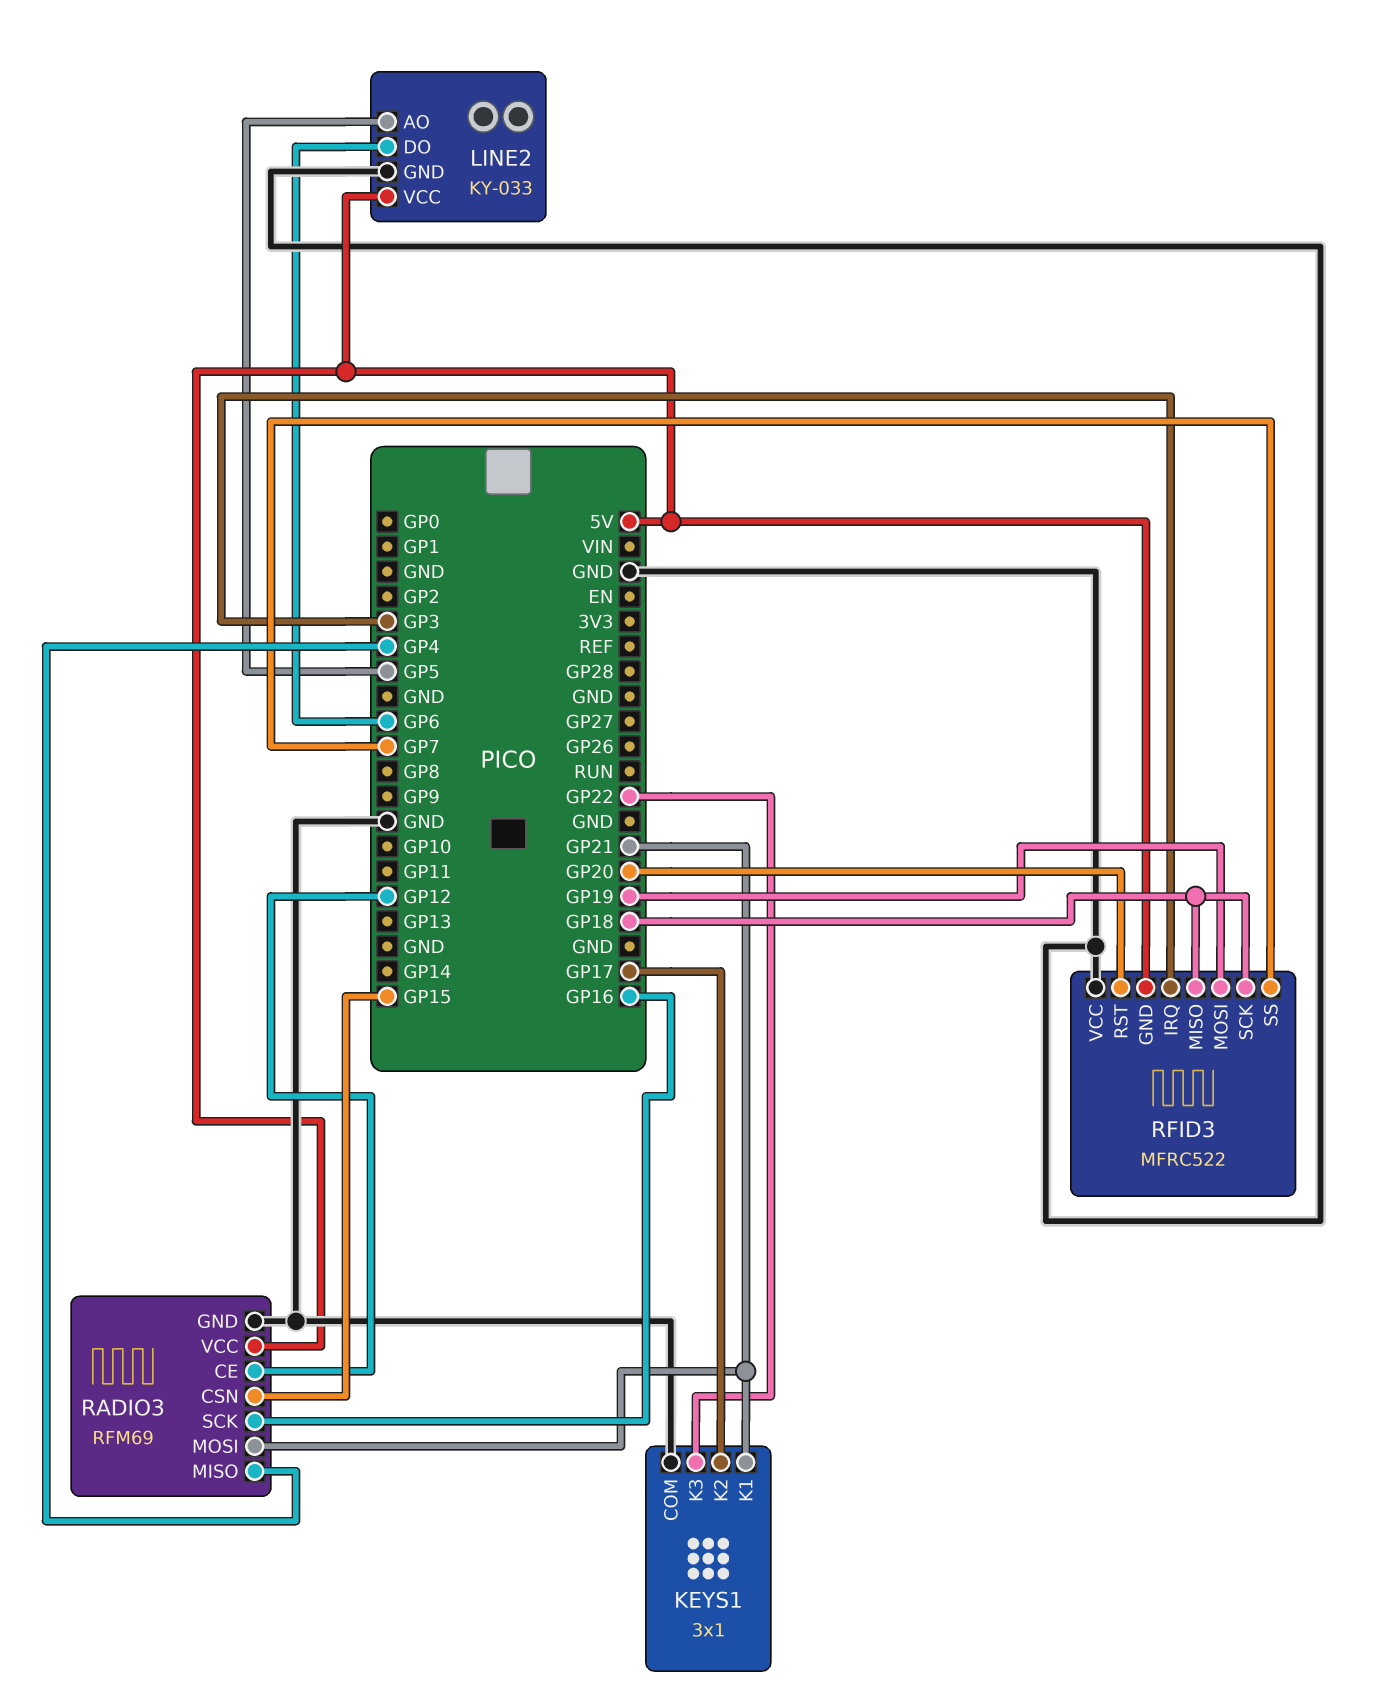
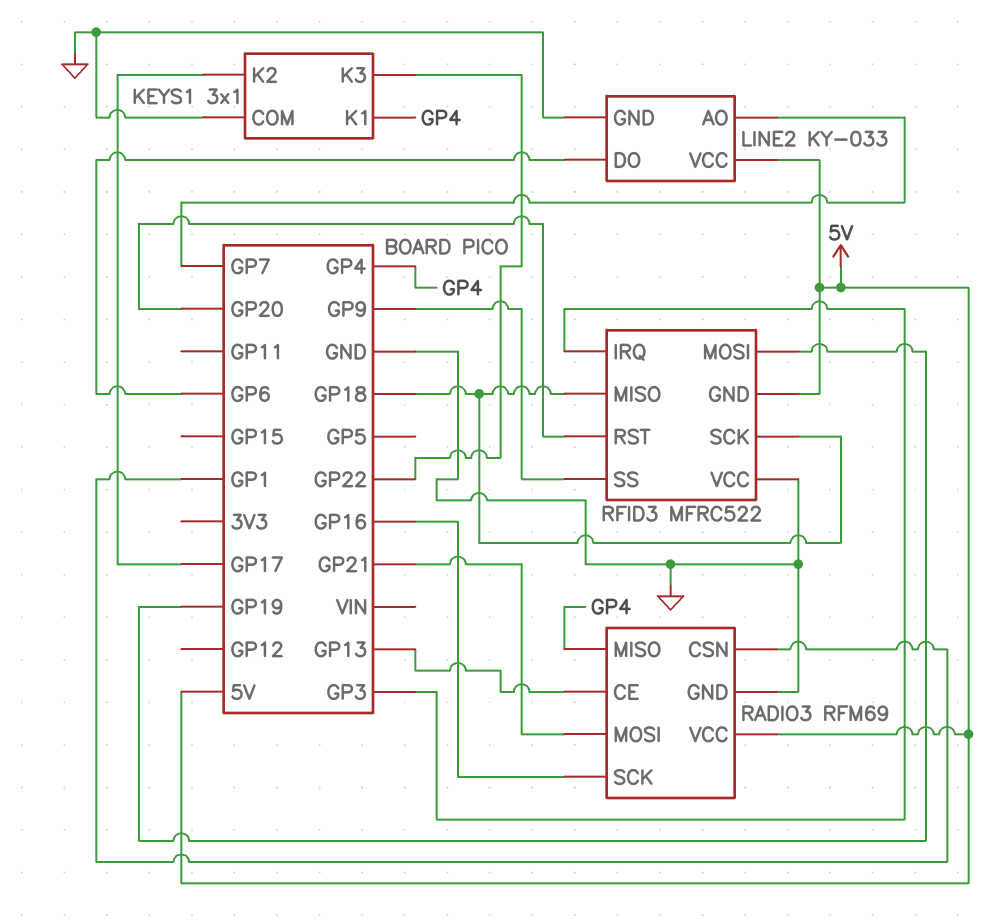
KEYS1 pin K1: GP21 -> GP4
LINE2 pin AO: GP5 -> GP7
RADIO3 pin CE: GP12 -> GP13
RADIO3 pin CSN: GP15 -> GP1
RFID3 pin SS: GP7 -> GP9

